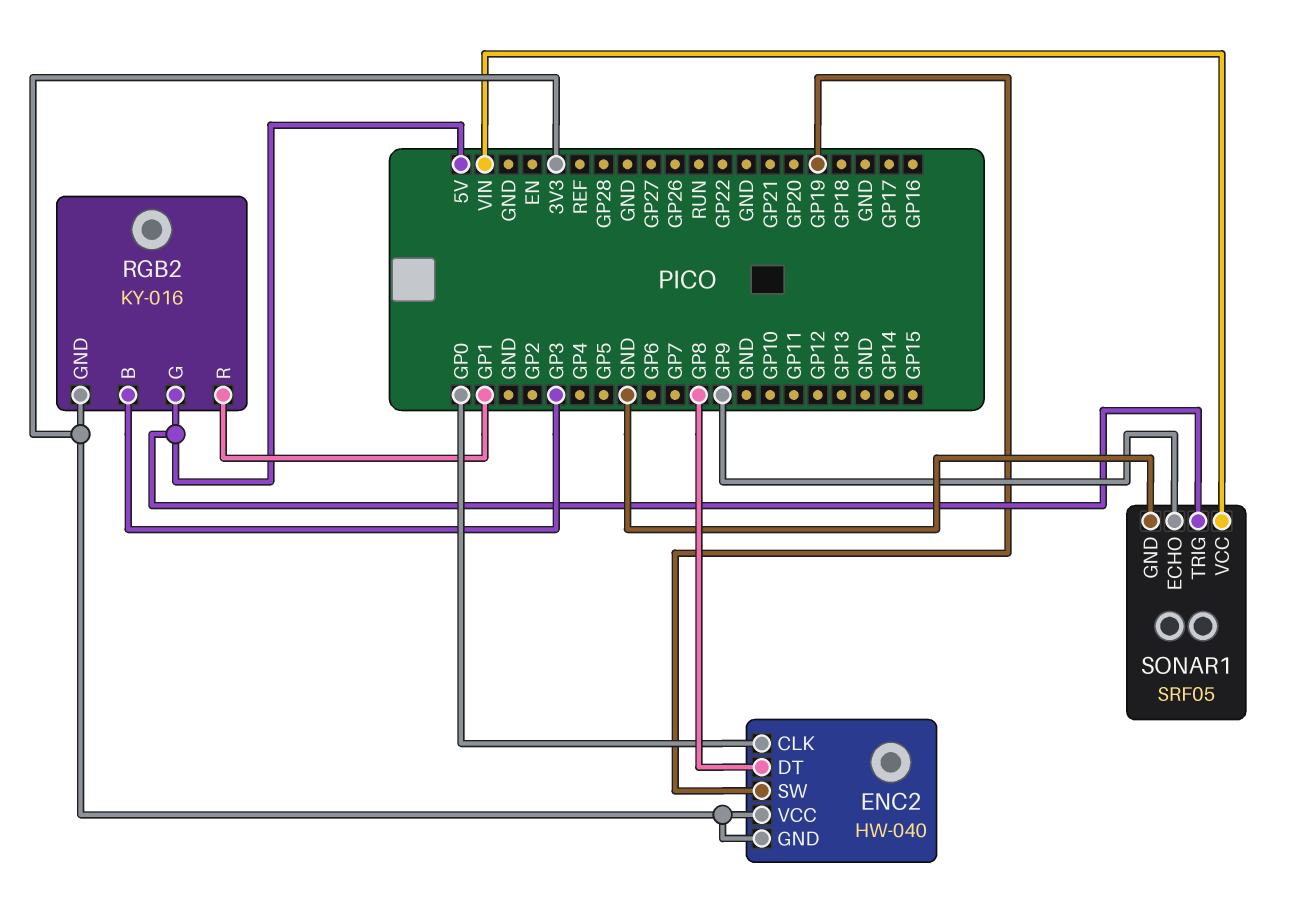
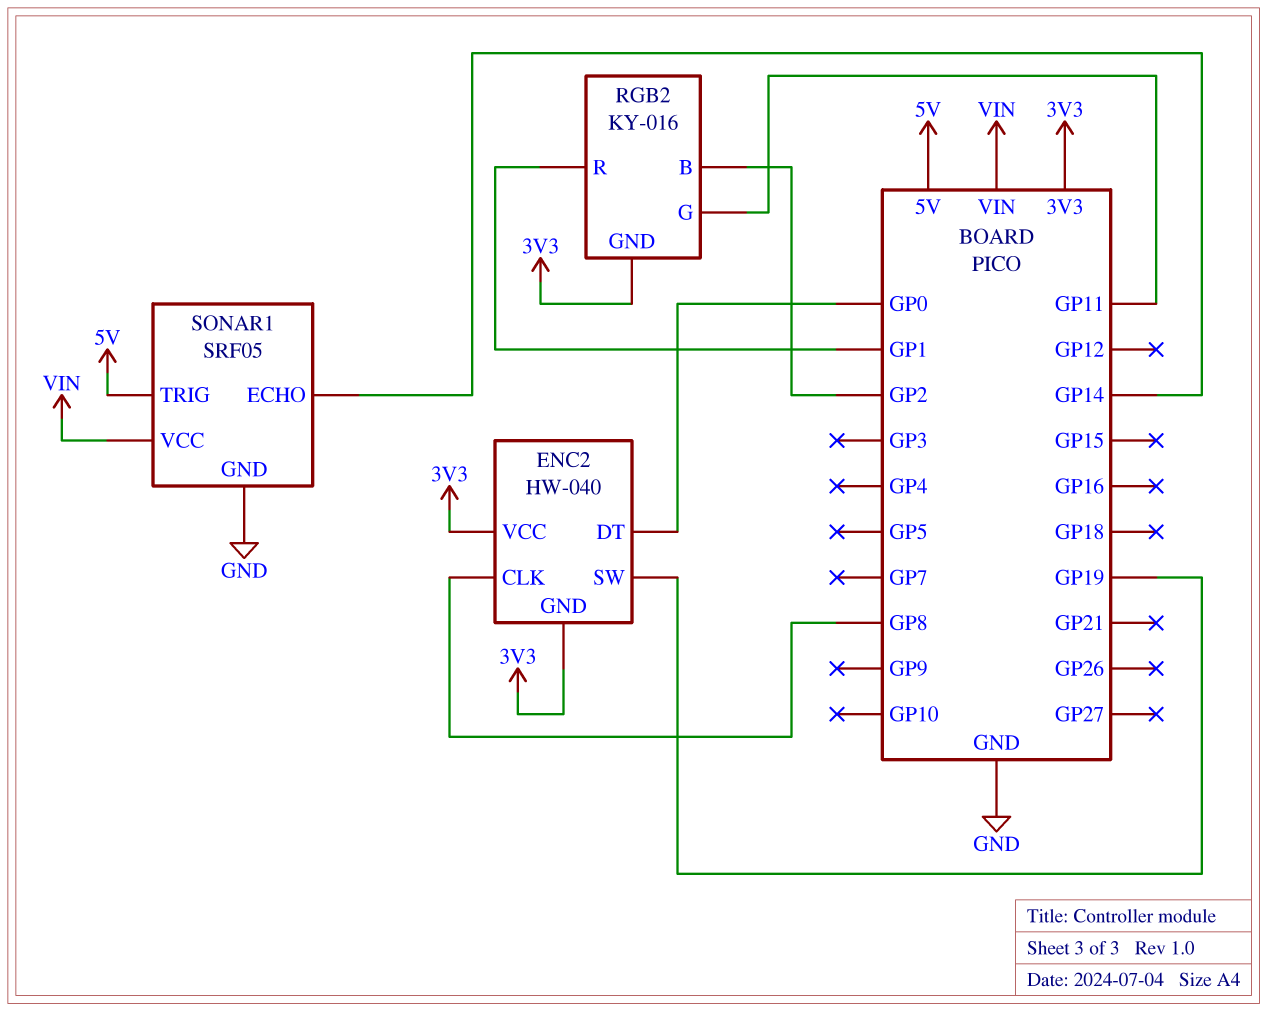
ENC2 pin CLK: GP0 -> GP8
ENC2 pin DT: GP8 -> GP0
RGB2 pin B: GP3 -> GP2
RGB2 pin G: 5V -> GP11
SONAR1 pin ECHO: GP9 -> GP14

